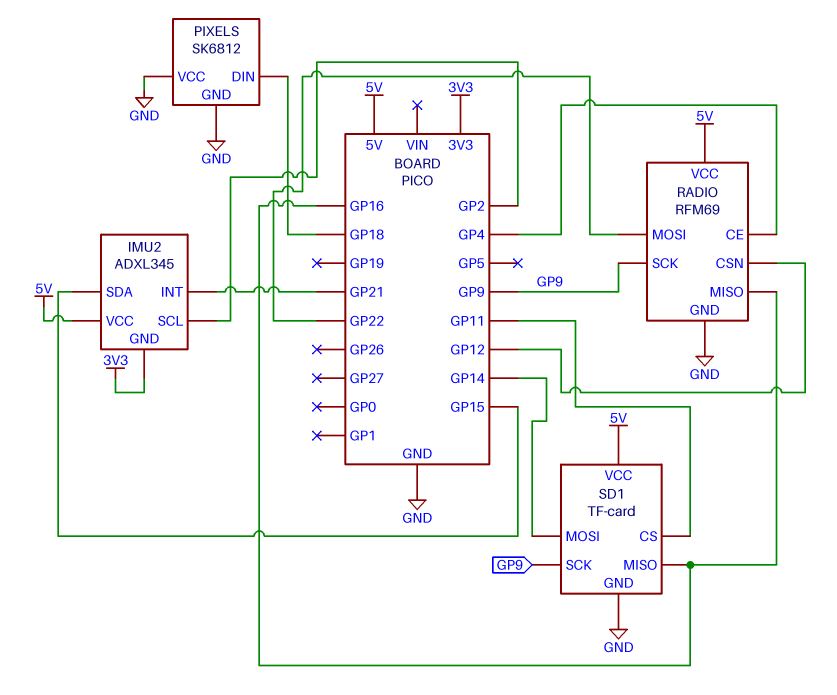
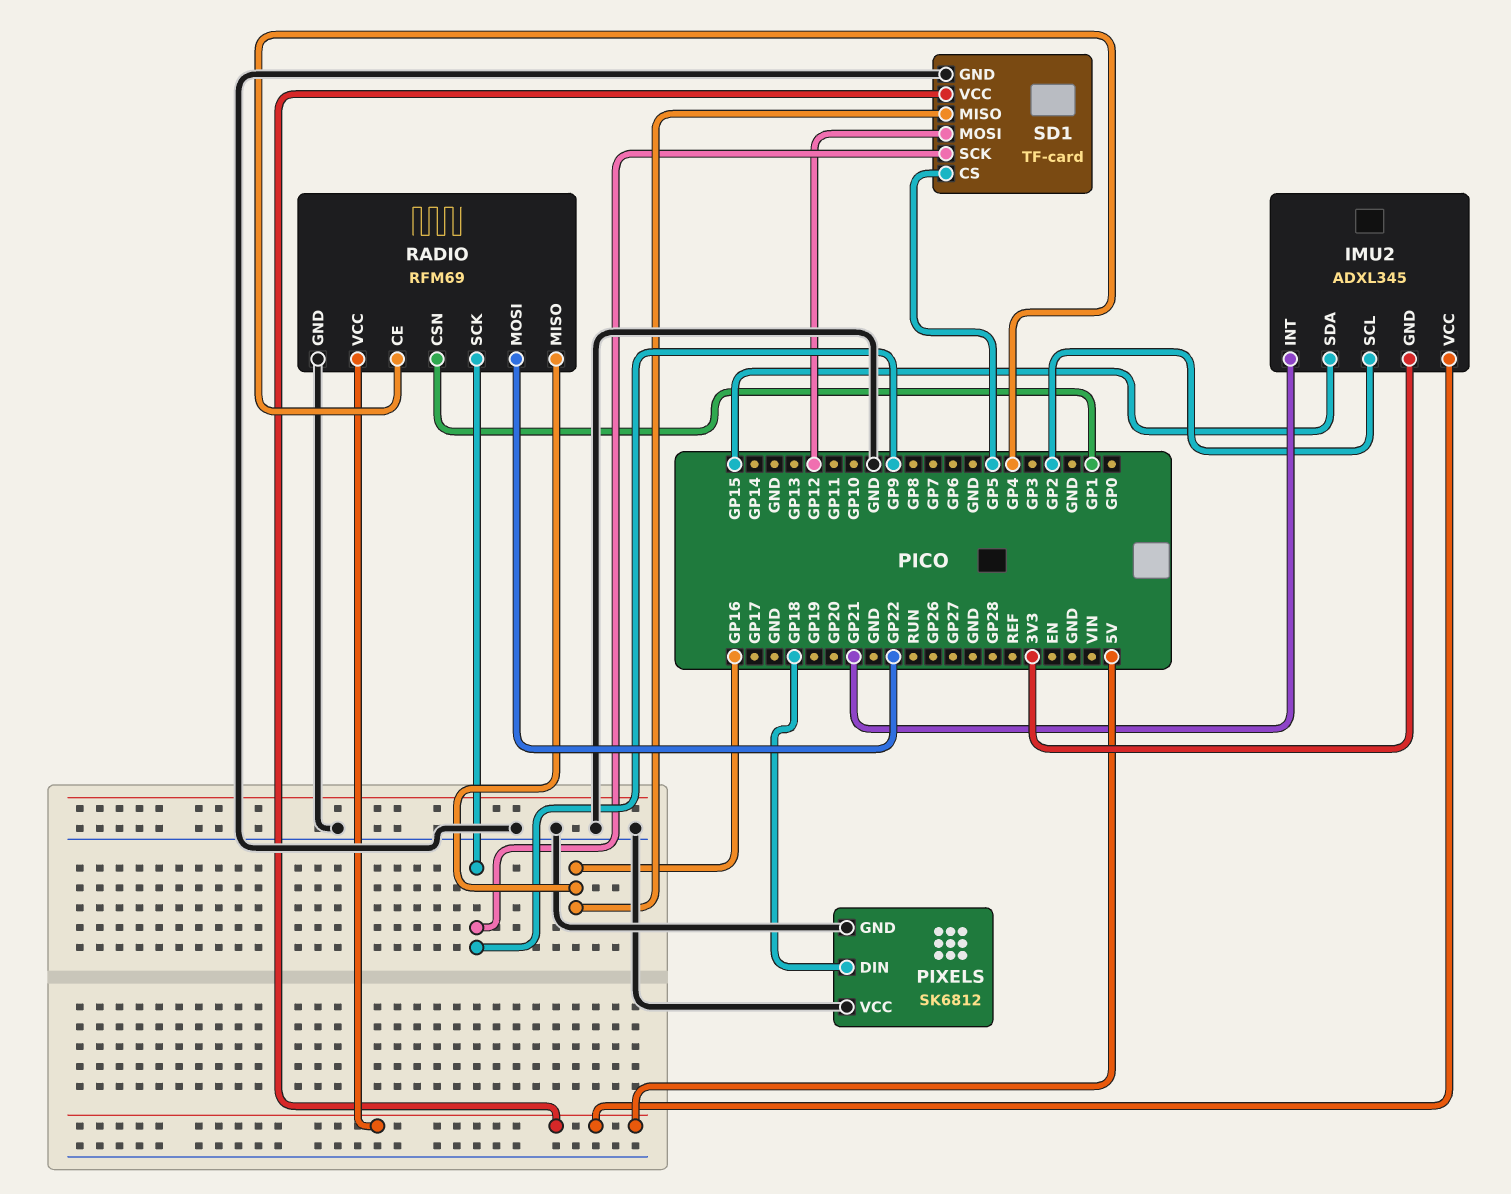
RADIO pin CSN: GP12 -> GP1
SD1 pin CS: GP11 -> GP5
SD1 pin MOSI: GP14 -> GP12

